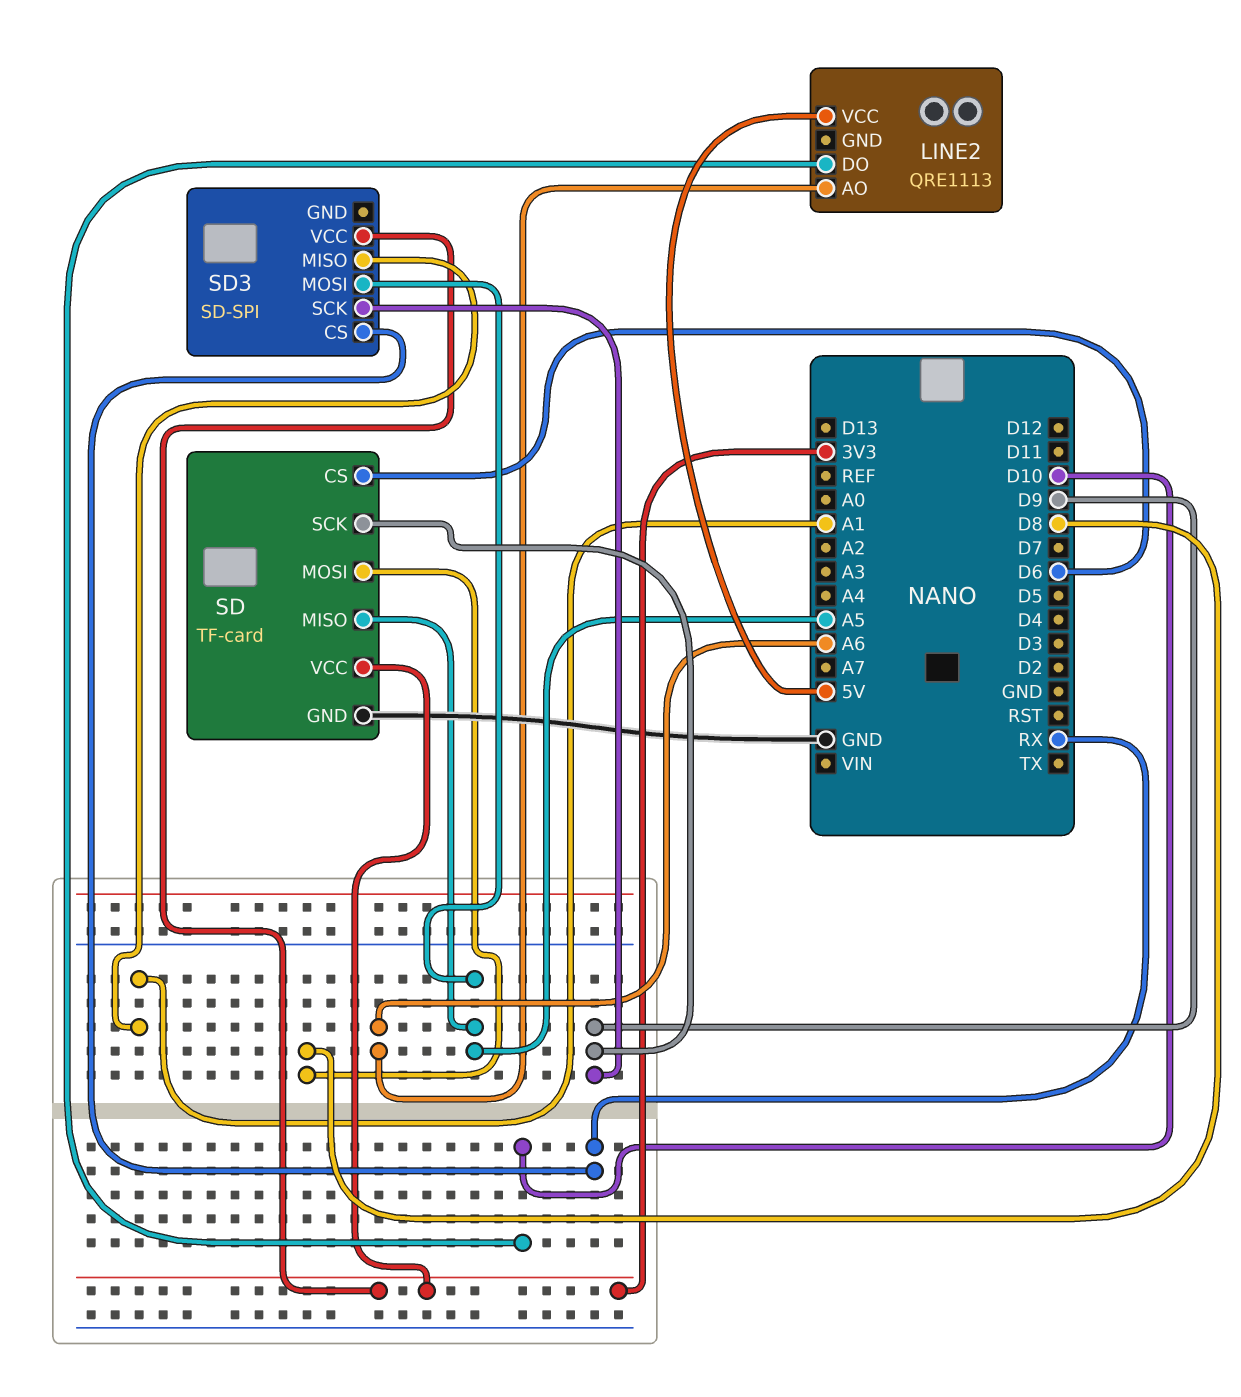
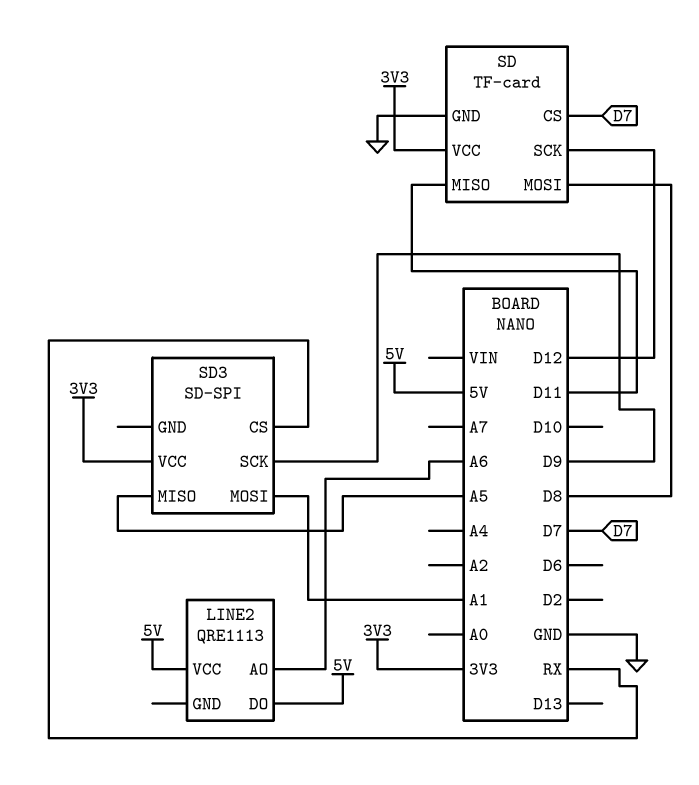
LINE2 pin DO: D10 -> 5V
SD pin CS: D6 -> D7
SD pin MISO: A5 -> D11
SD pin SCK: D9 -> D12
SD3 pin MISO: A1 -> A5
SD3 pin MOSI: A5 -> A1

